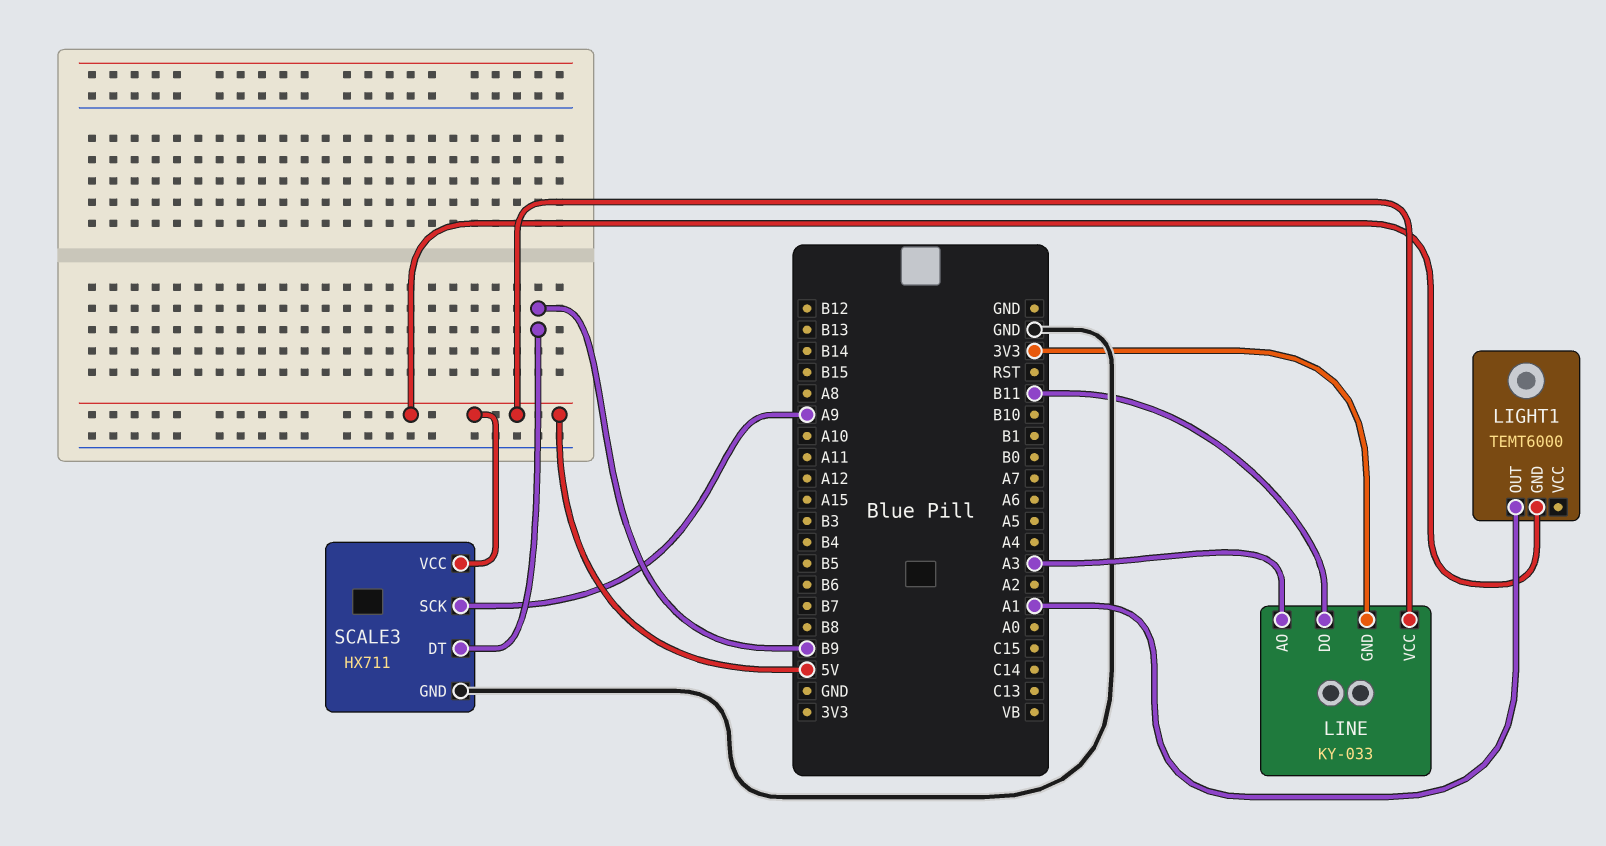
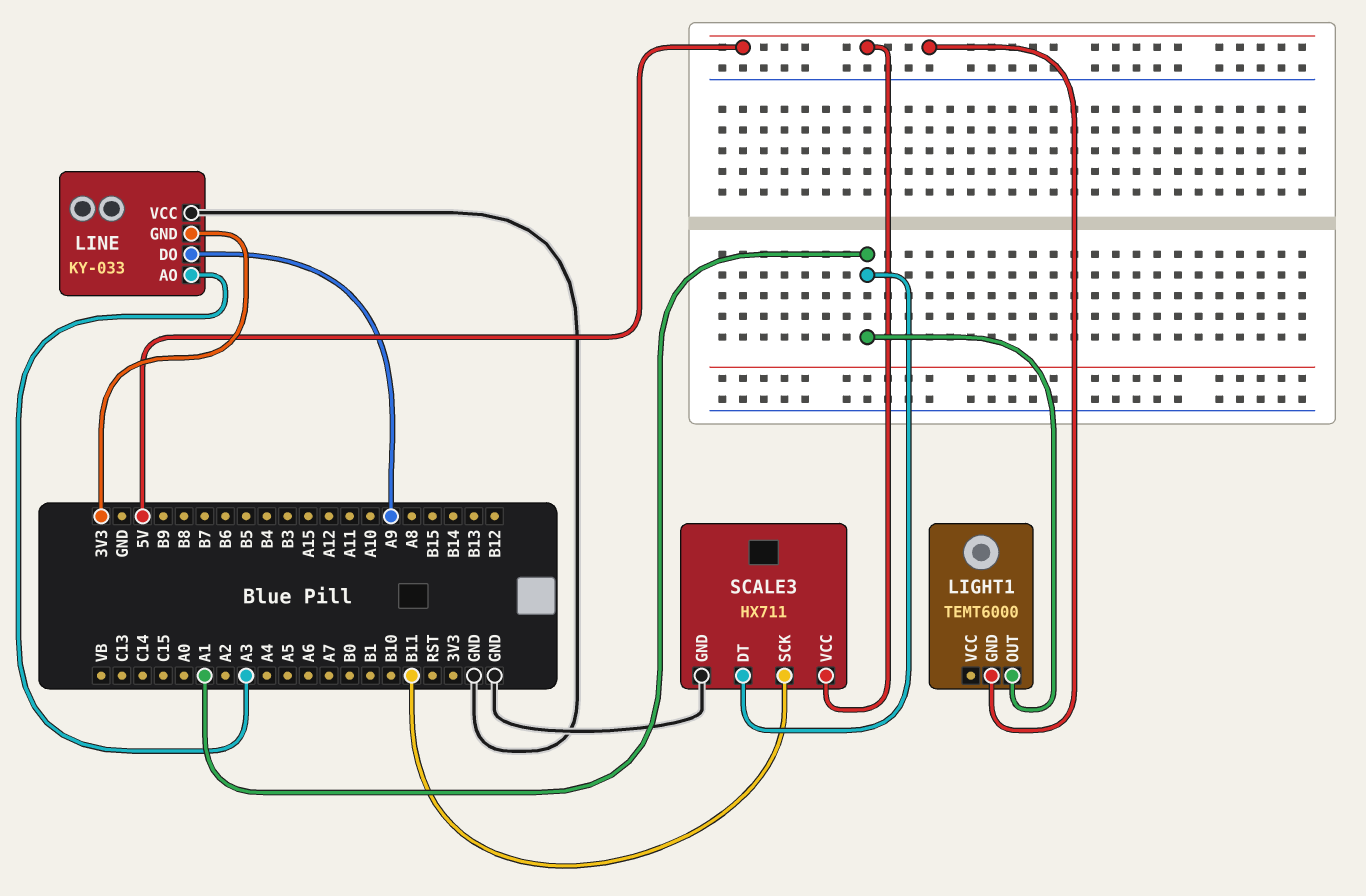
LINE pin DO: B11 -> A9
LINE pin VCC: 5V -> GND
SCALE3 pin DT: B9 -> A1
SCALE3 pin SCK: A9 -> B11

